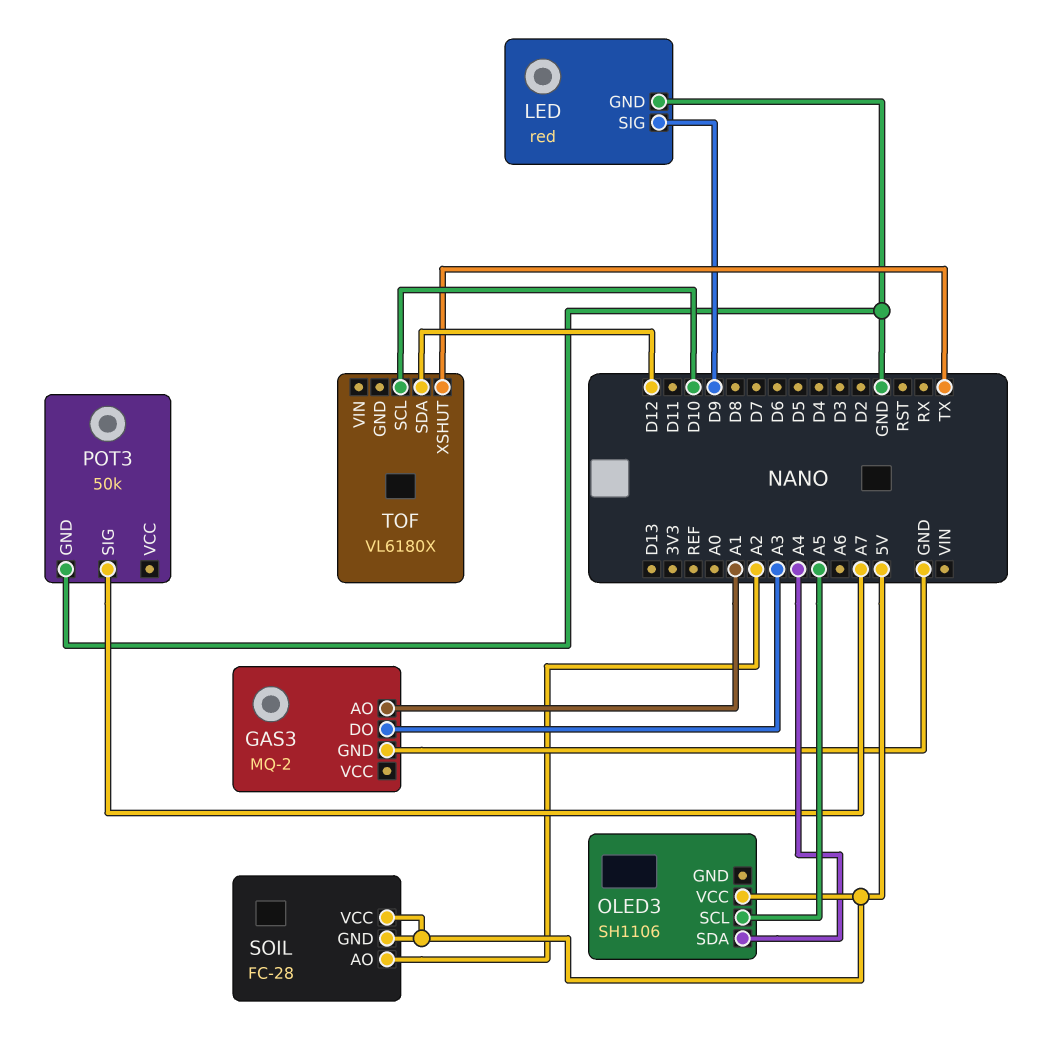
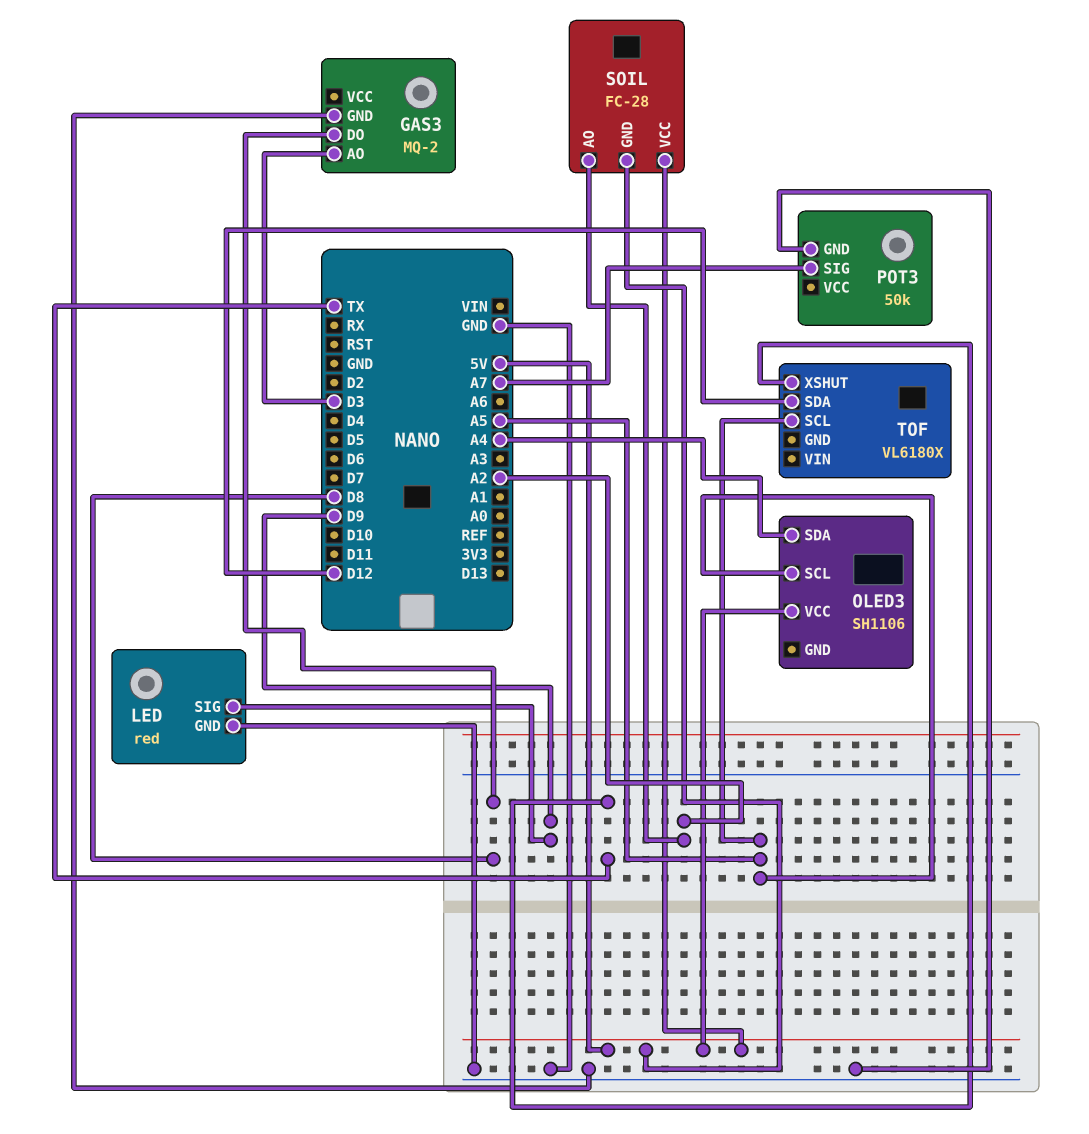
GAS3 pin AO: A1 -> D3
GAS3 pin DO: A3 -> D8
TOF pin SCL: D10 -> A5

